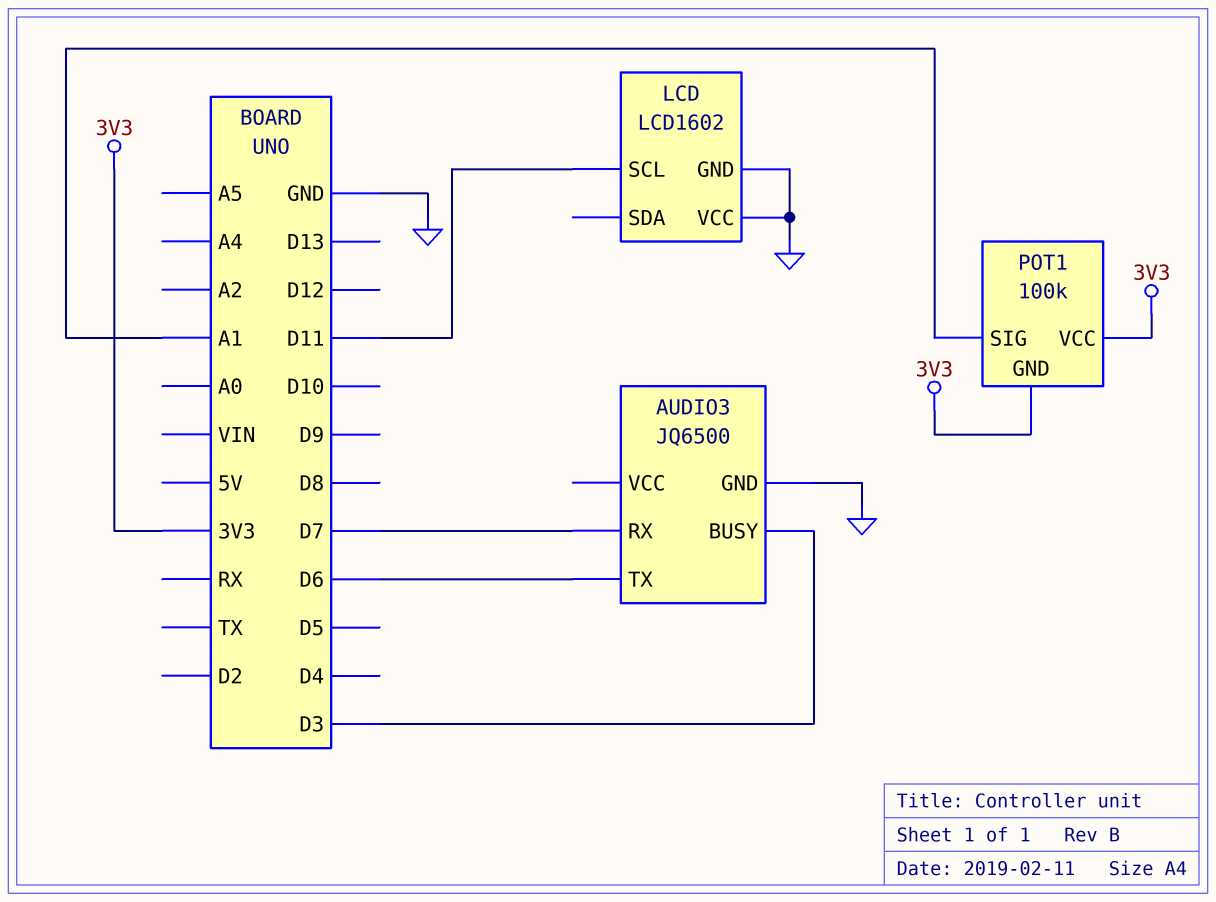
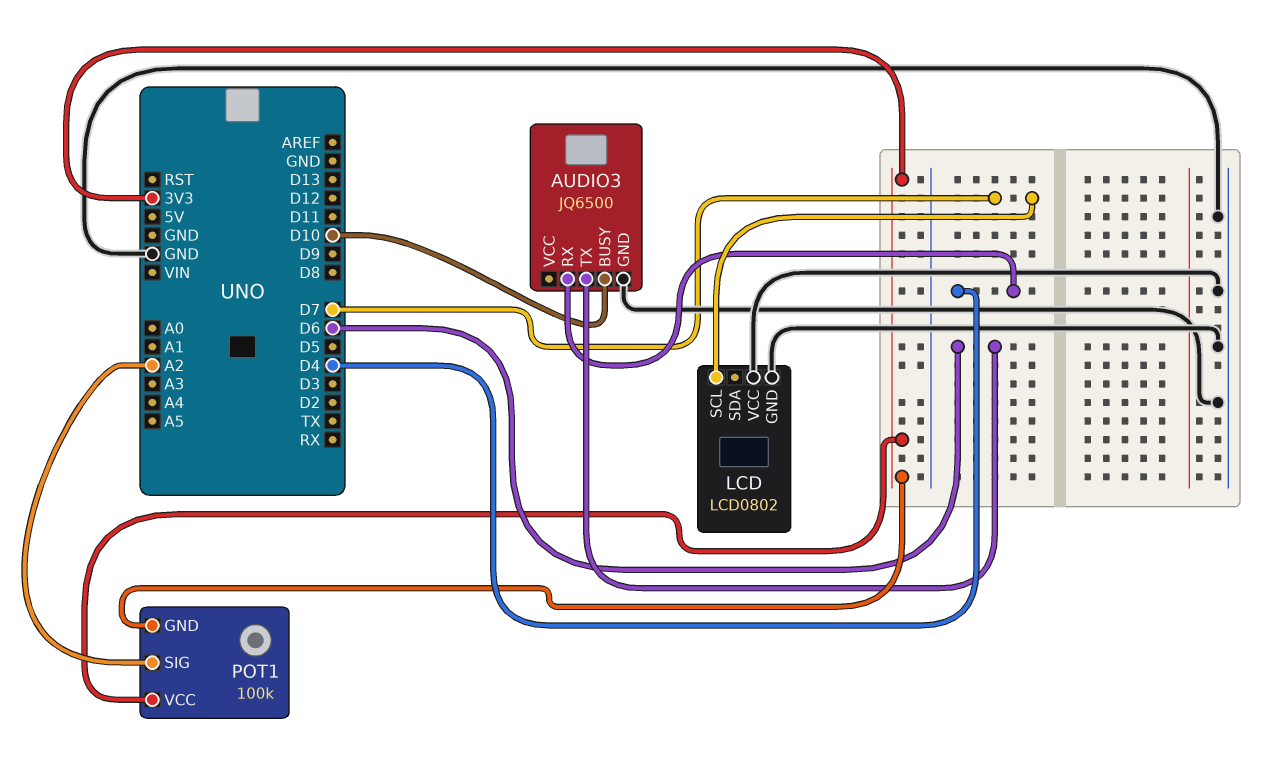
AUDIO3 pin BUSY: D3 -> D10
AUDIO3 pin RX: D7 -> D4
LCD: LCD1602 -> LCD0802
LCD pin SCL: D11 -> D7
POT1 pin SIG: A1 -> A2

